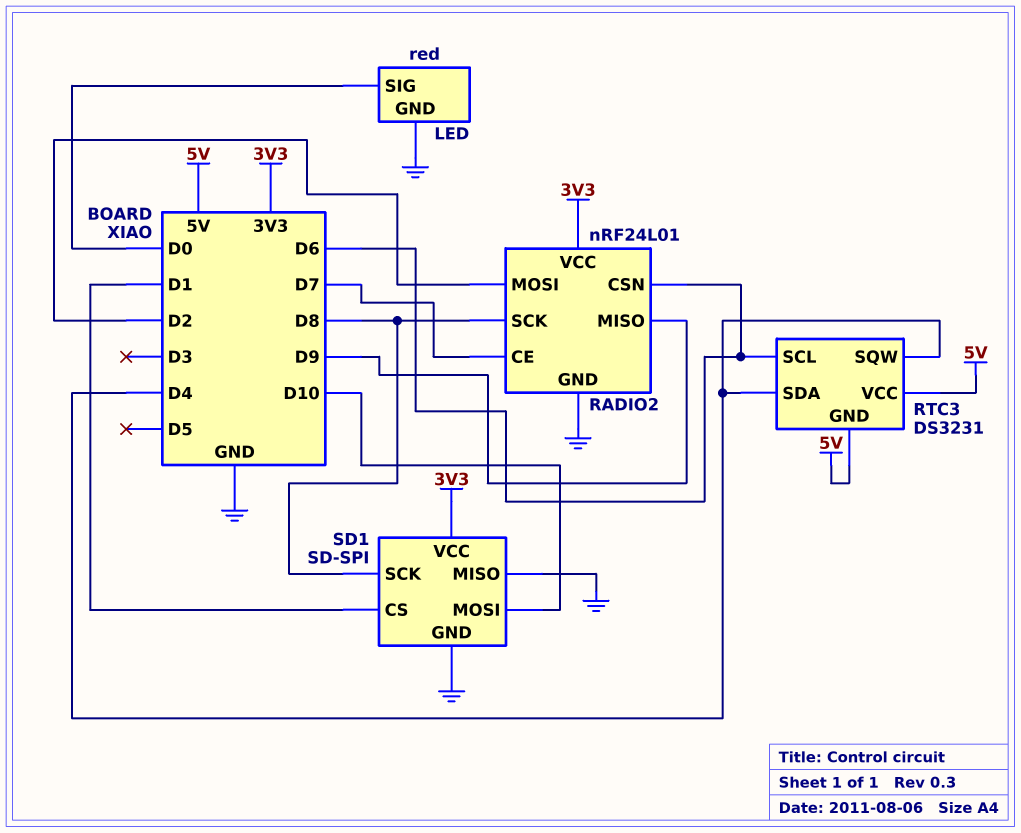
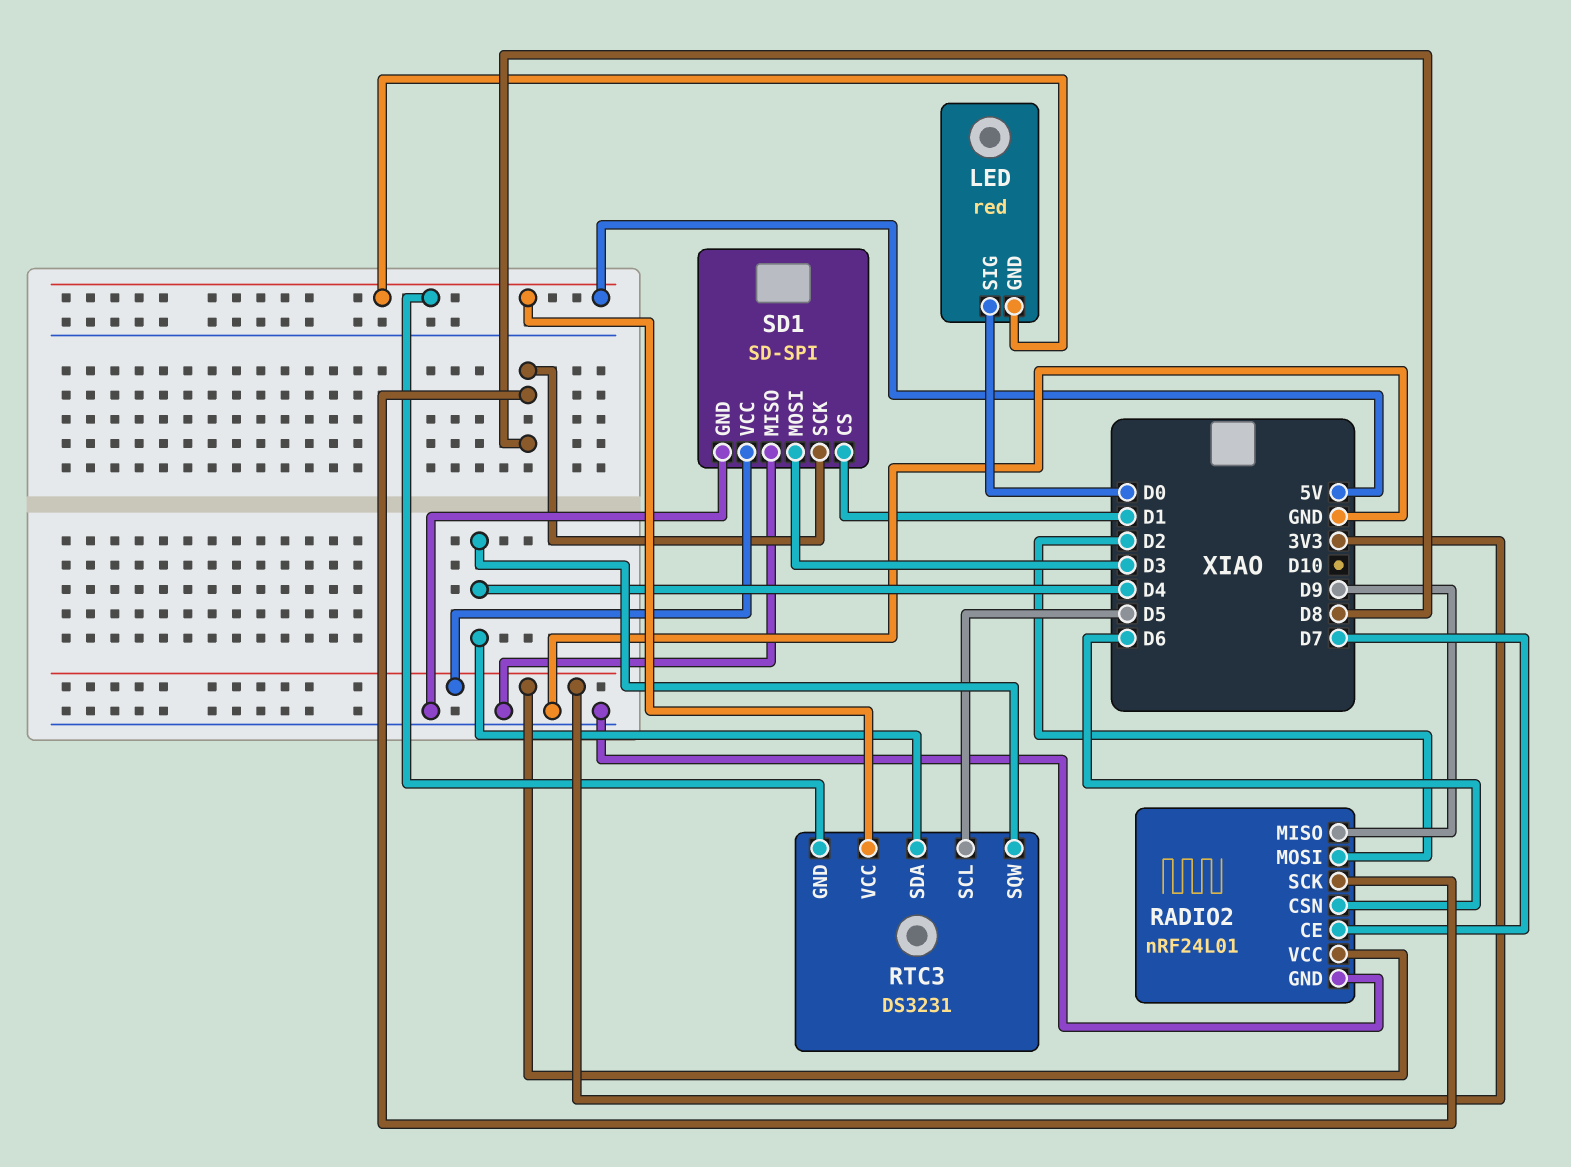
LED pin GND: GND -> 5V
RTC3 pin SCL: D6 -> D5
SD1 pin MOSI: D10 -> D3

